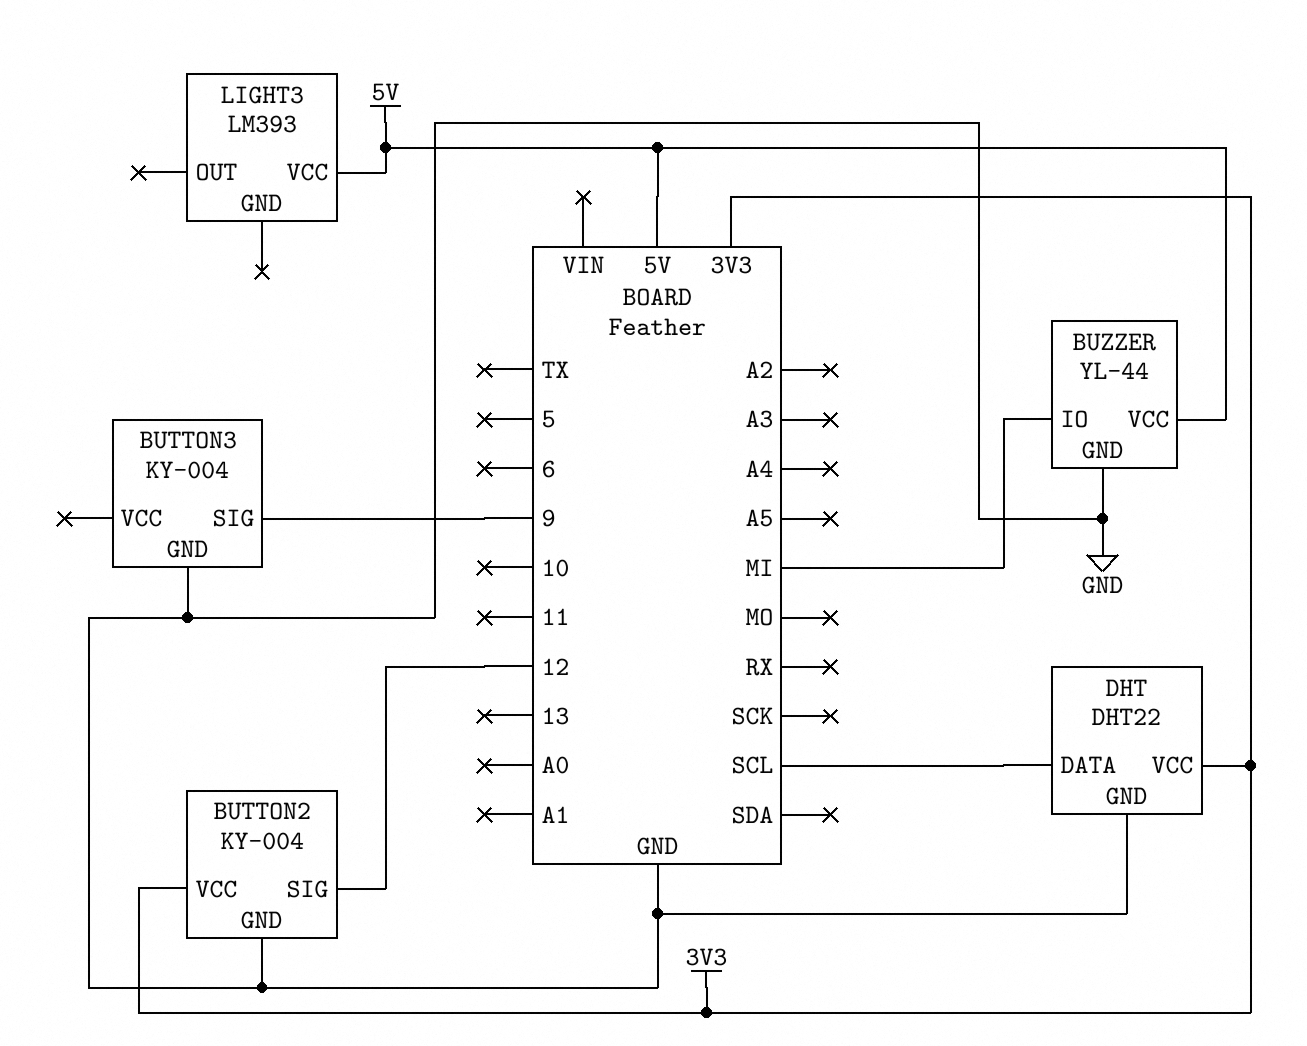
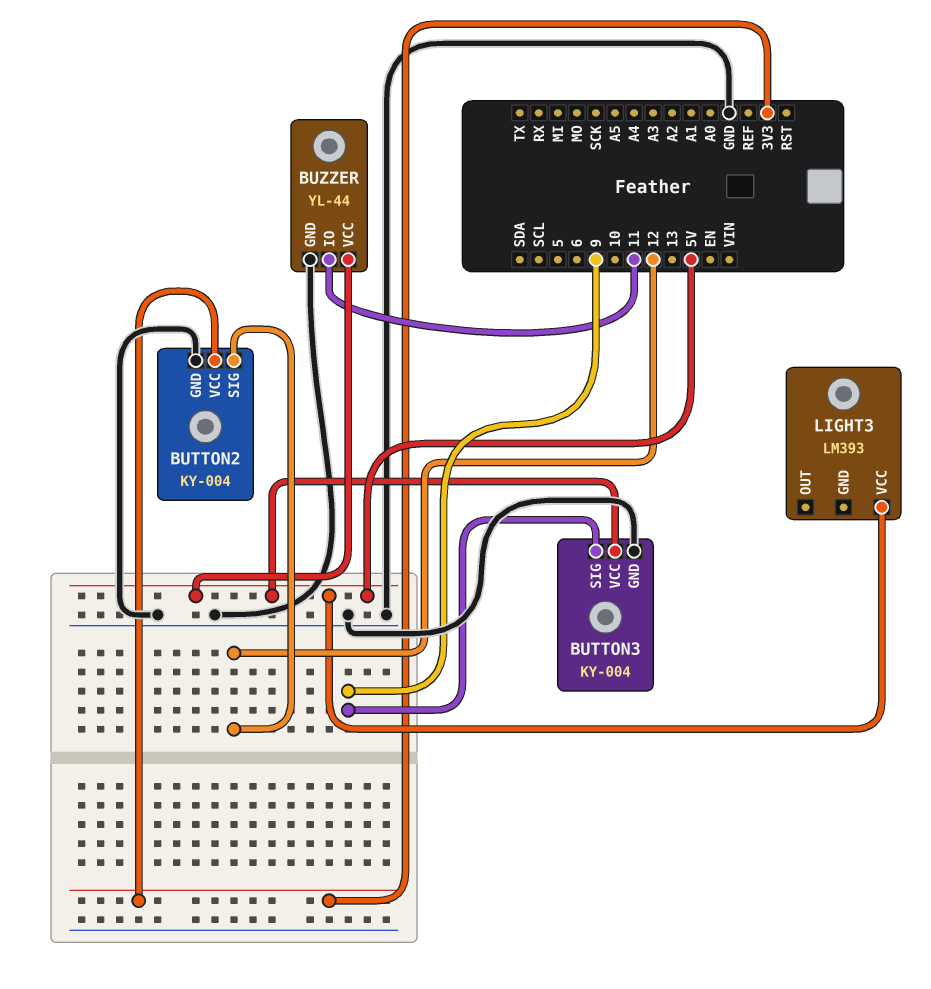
BUTTON3 pin VCC: none -> 5V
BUZZER pin IO: MI -> 11
DHT: DHT22 -> none
DHT pin DATA: SCL -> none
DHT pin GND: GND -> none
DHT pin VCC: 3V3 -> none

